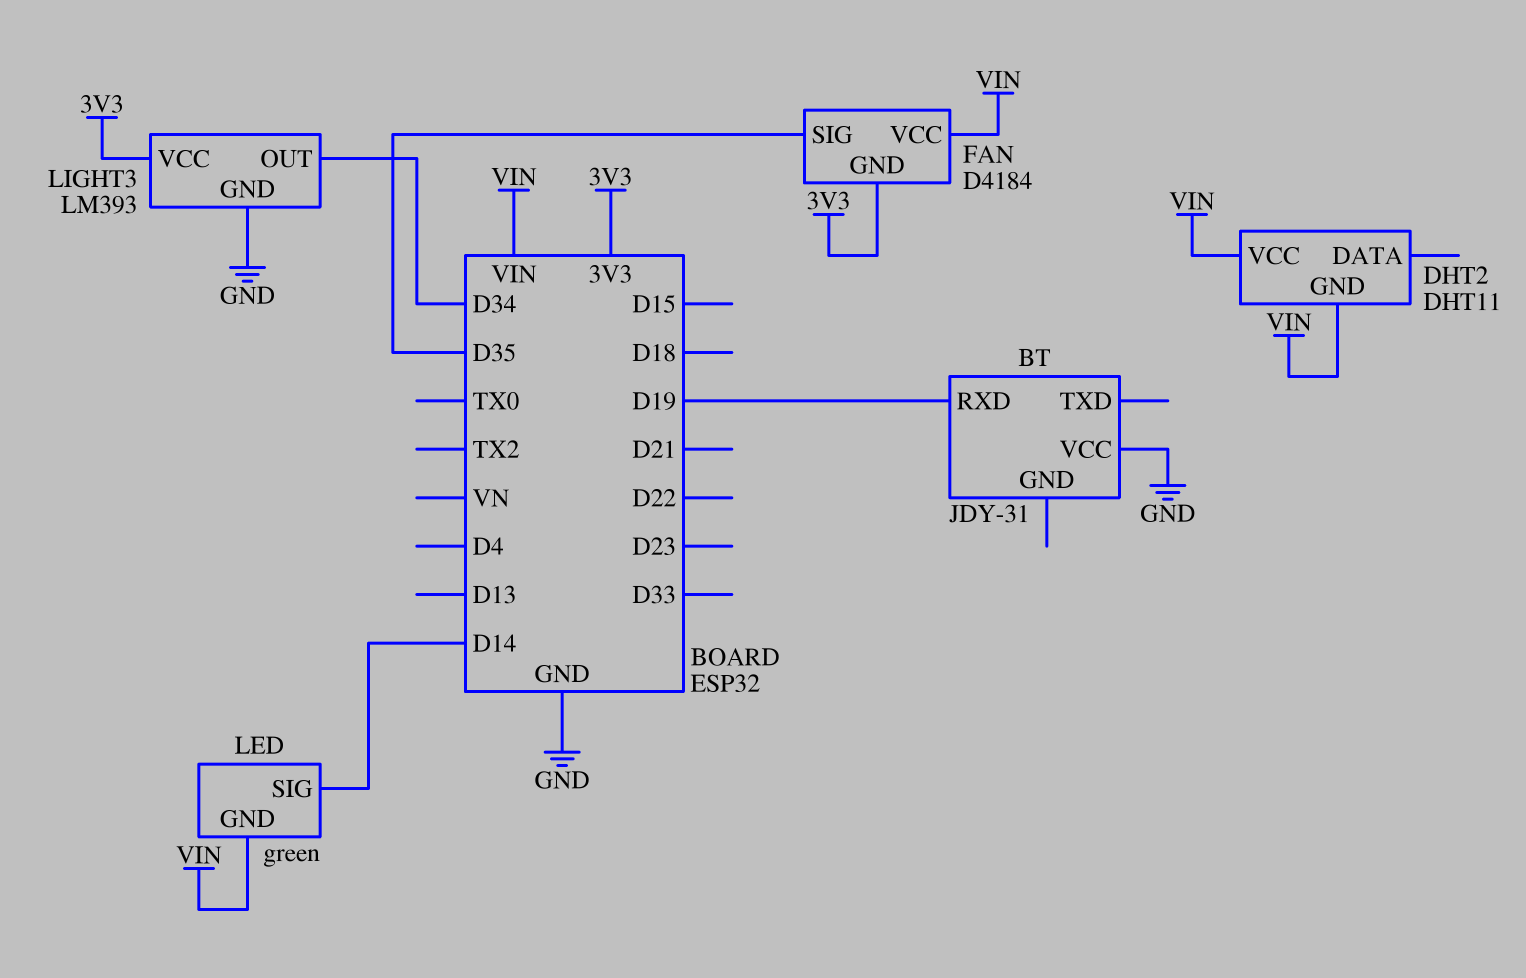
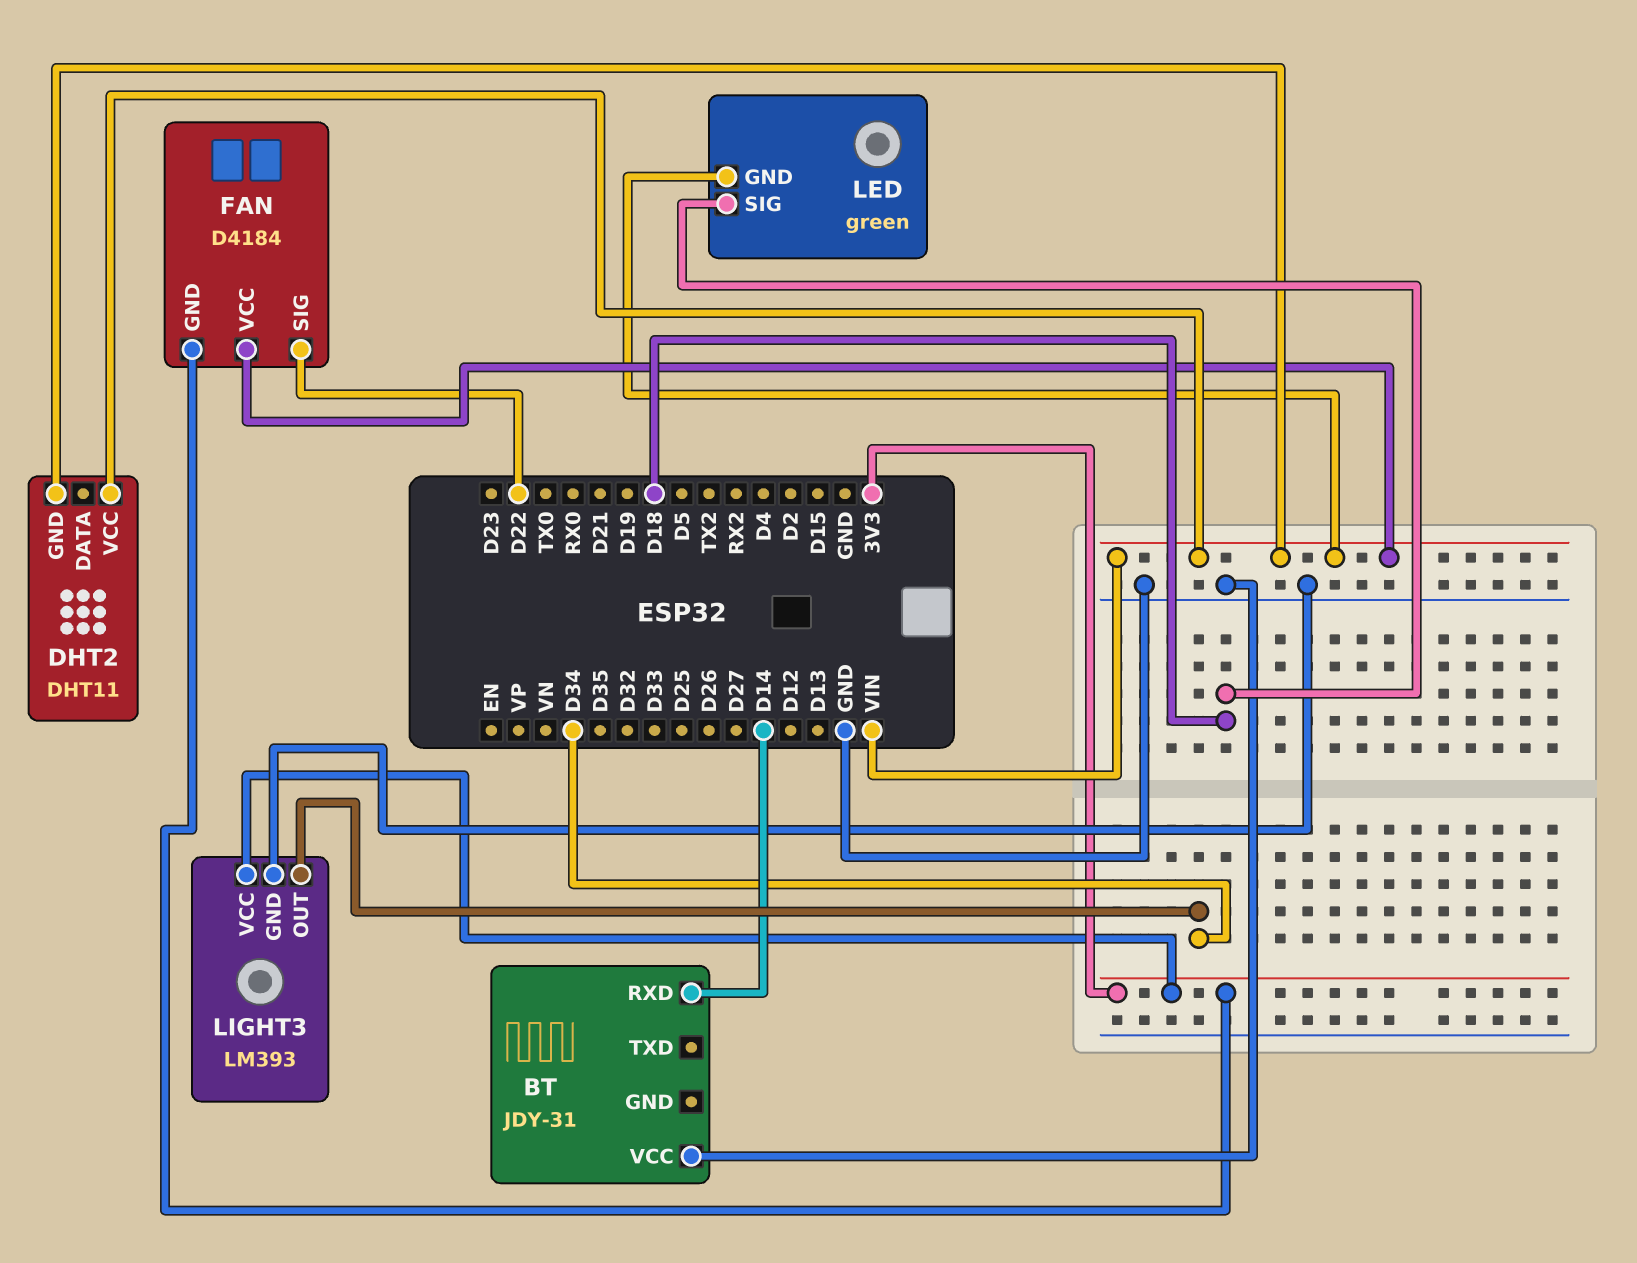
BT pin RXD: D19 -> D14
FAN pin SIG: D35 -> D22
LED pin SIG: D14 -> D18

